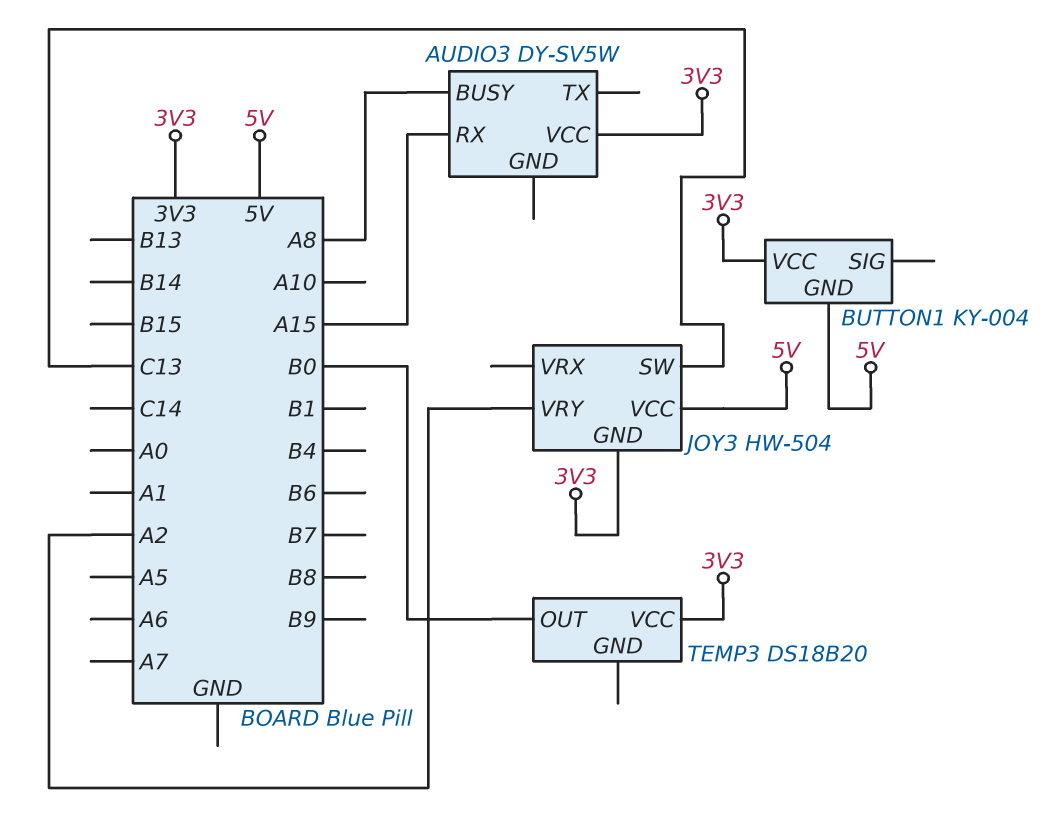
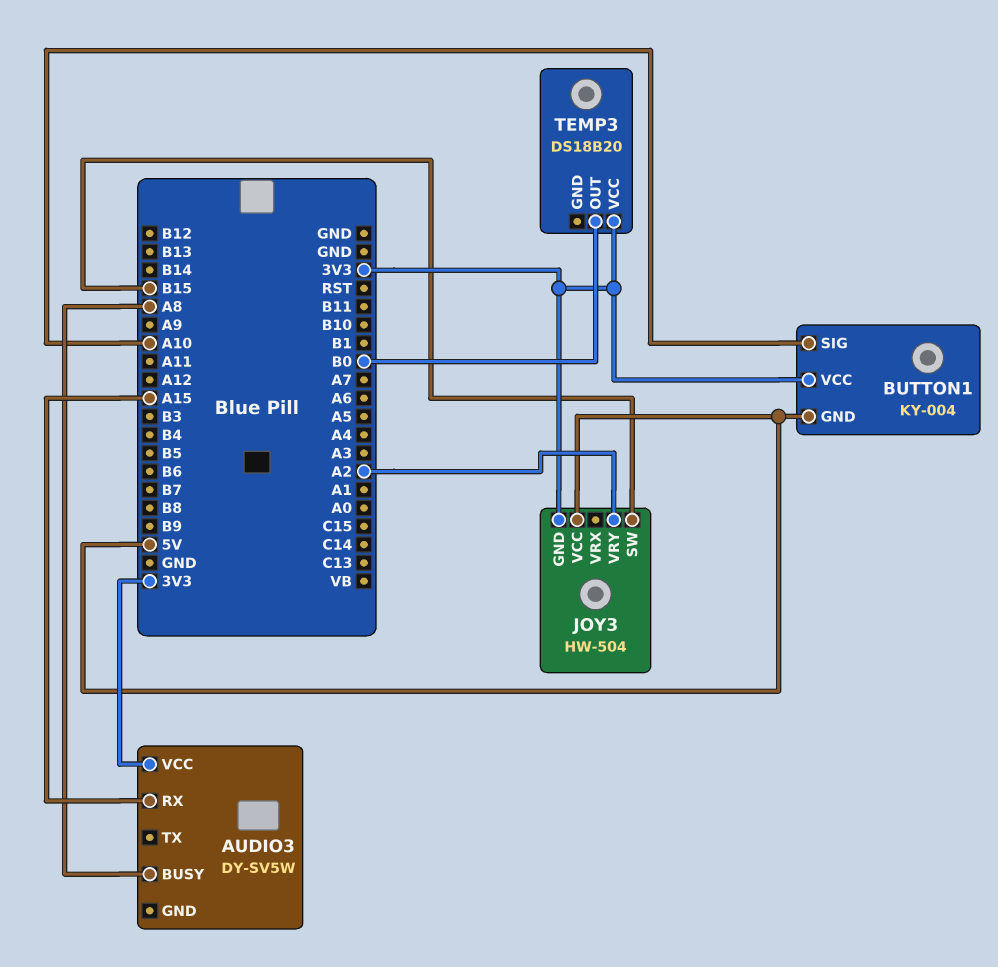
BUTTON1 pin SIG: none -> A10
JOY3 pin SW: C13 -> B15

